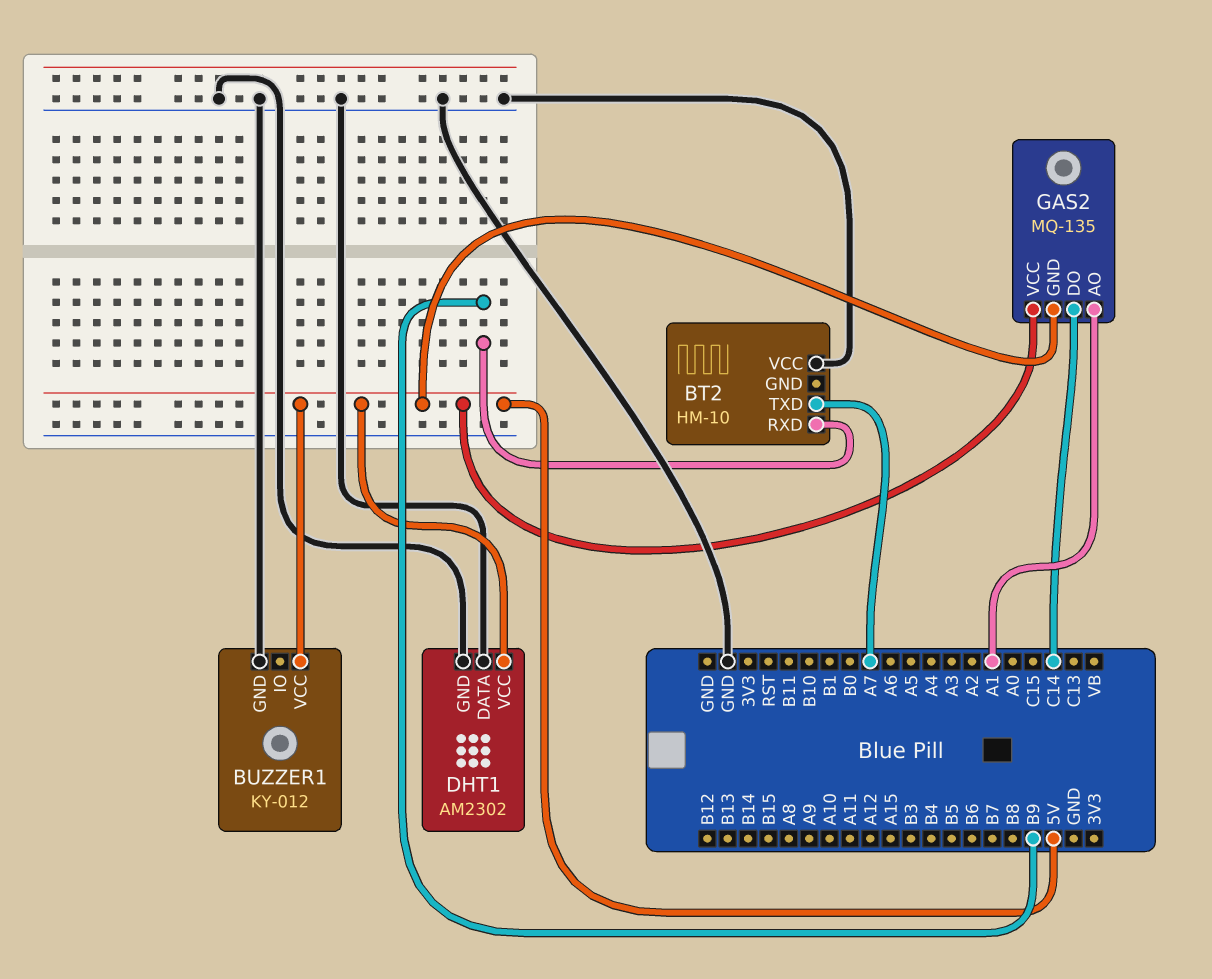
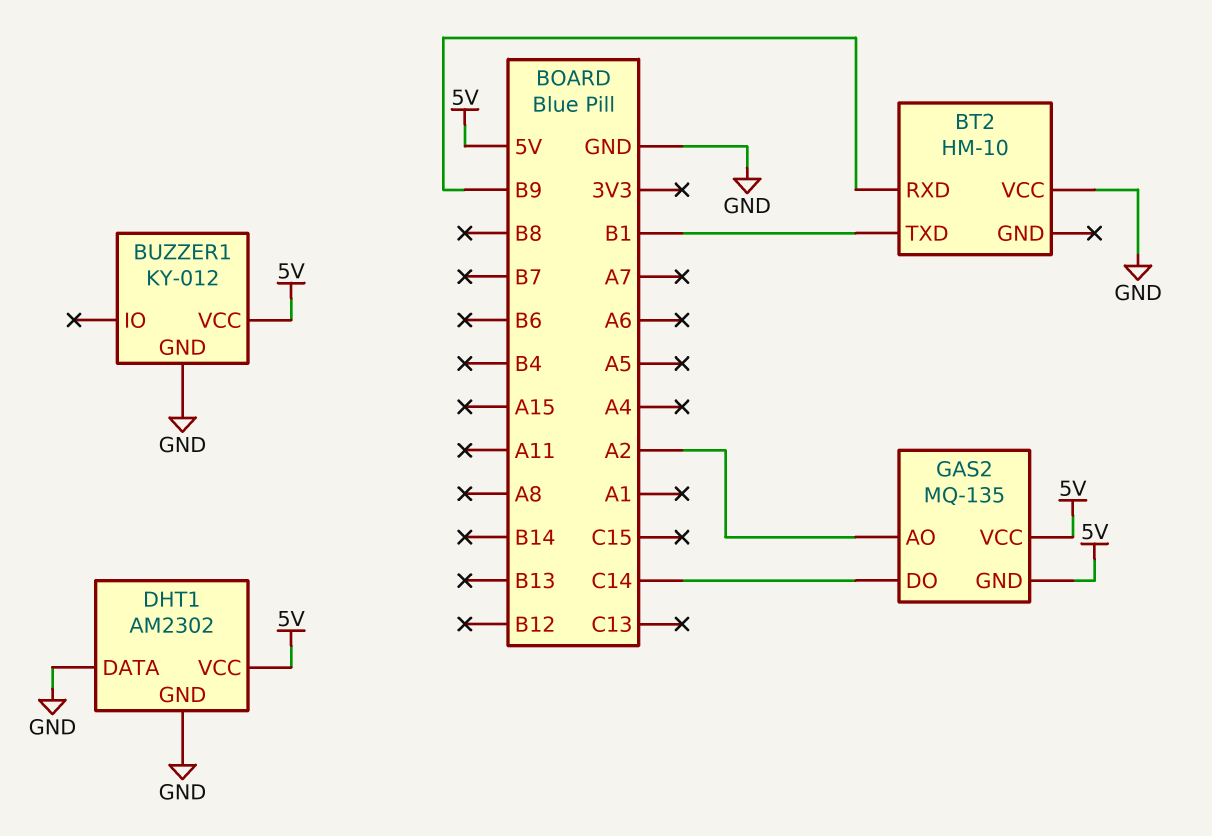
BT2 pin TXD: A7 -> B1
GAS2 pin AO: A1 -> A2

